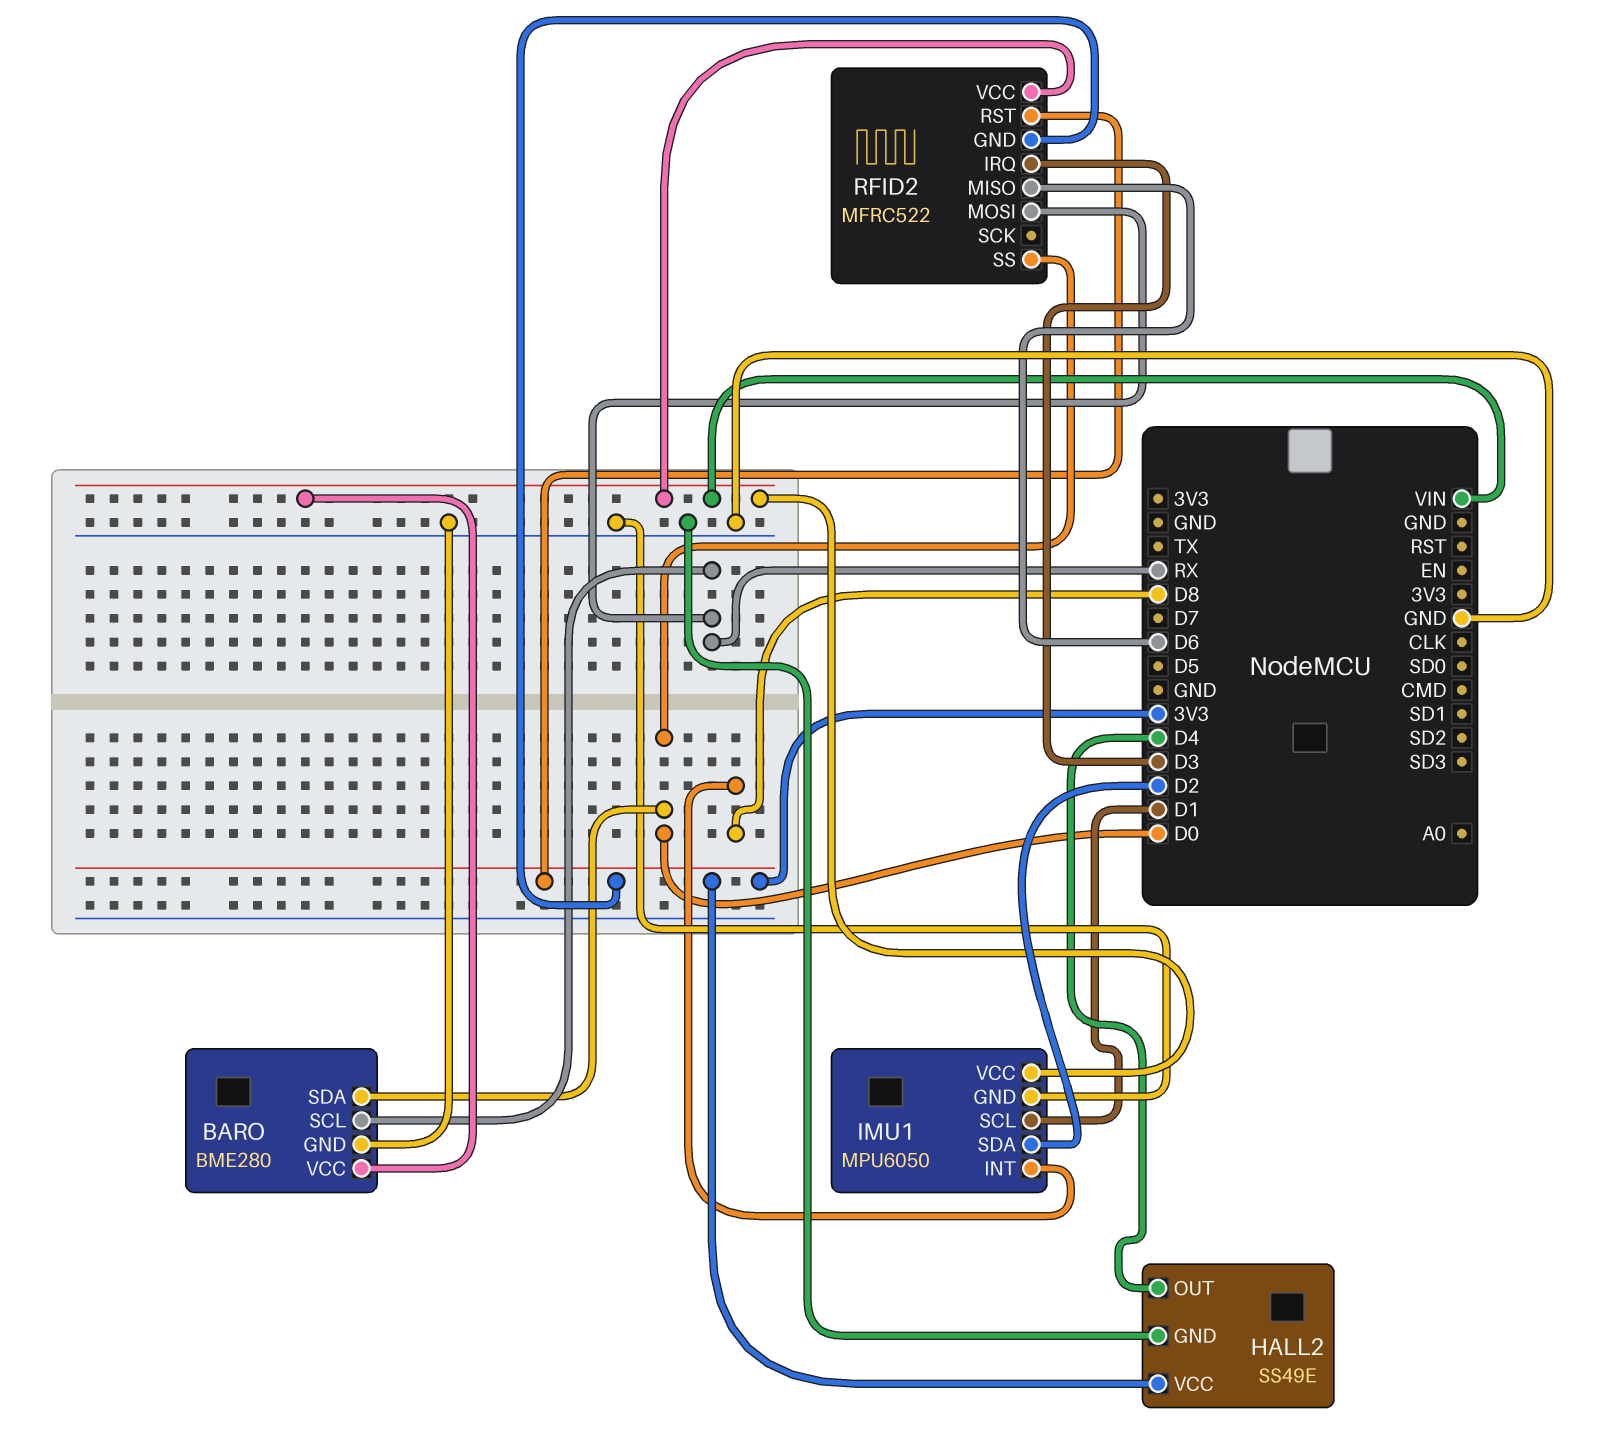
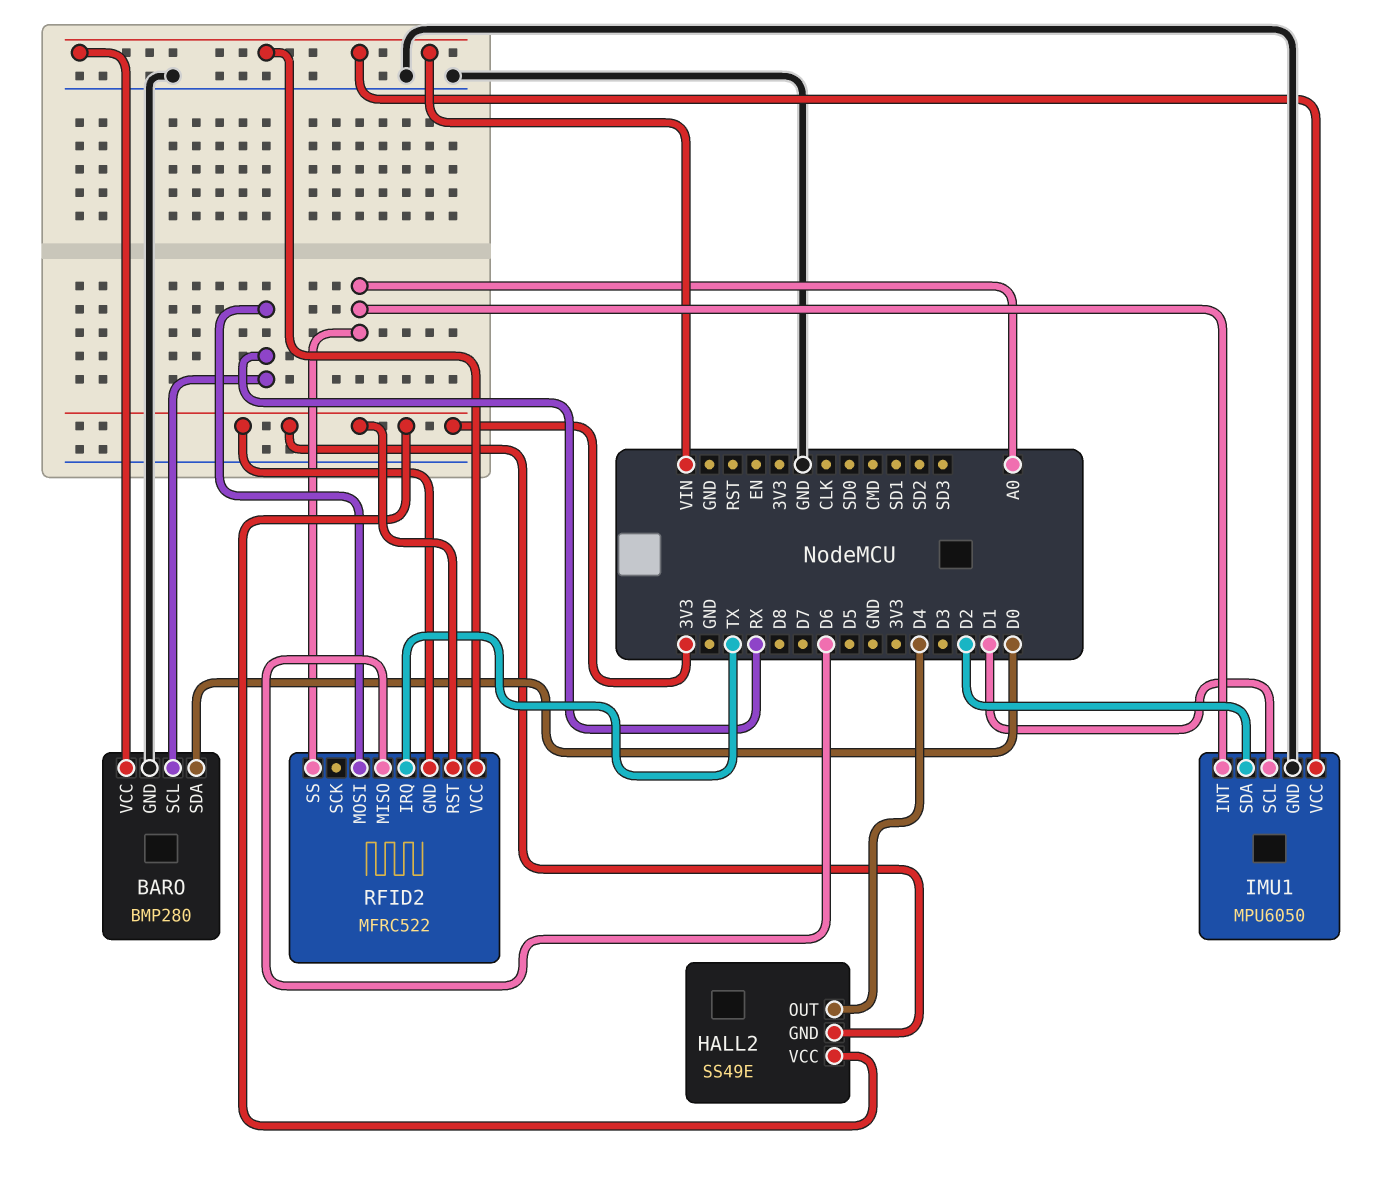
BARO: BME280 -> BMP280
HALL2 pin GND: GND -> 3V3
IMU1 pin INT: D8 -> A0
RFID2 pin IRQ: D3 -> TX
RFID2 pin SS: D0 -> A0

